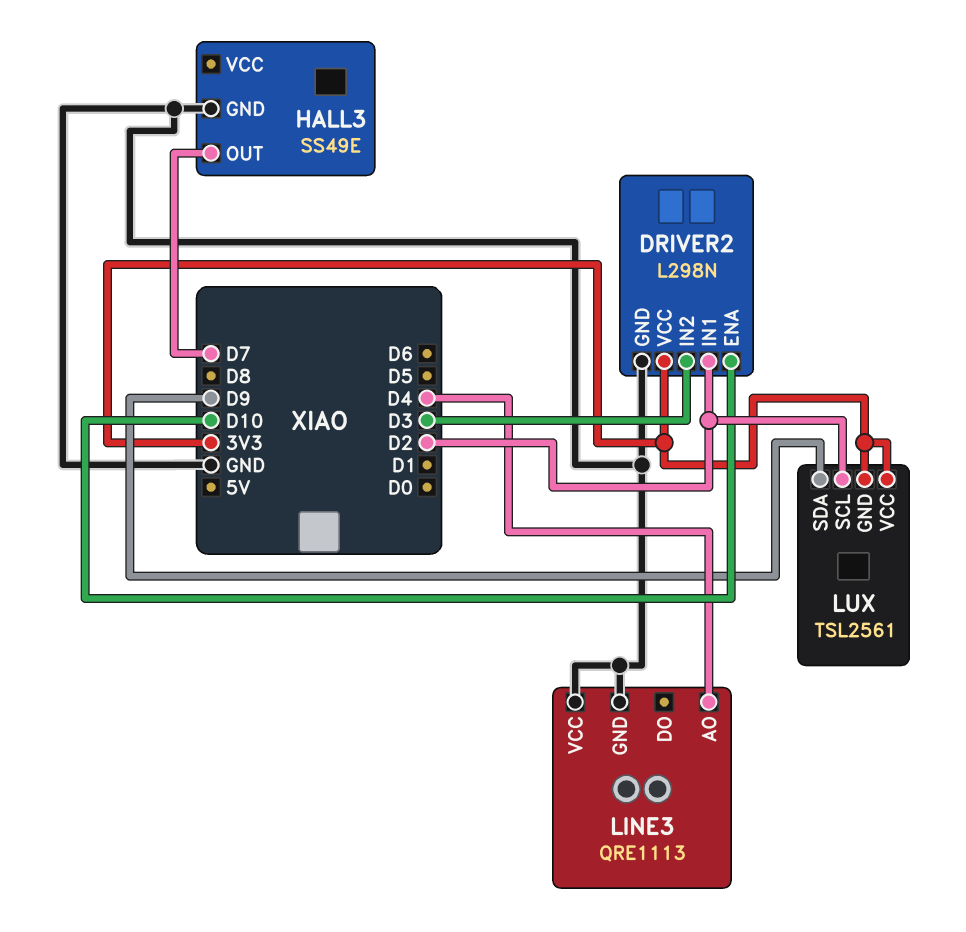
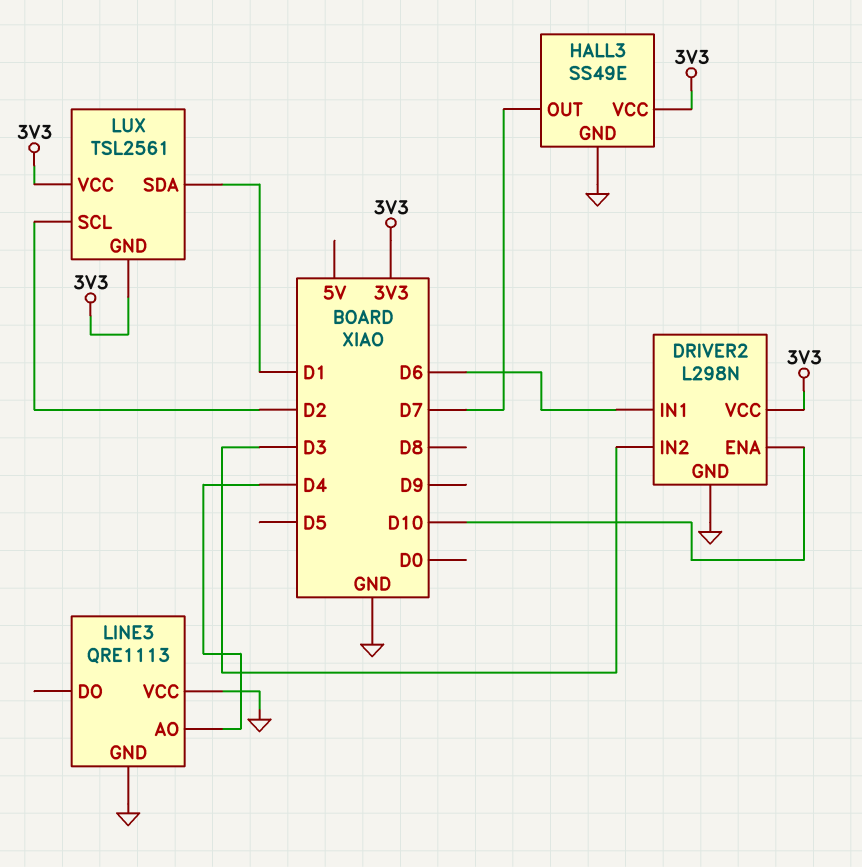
DRIVER2 pin IN1: D2 -> D6
HALL3 pin VCC: none -> 3V3
LUX pin SDA: D9 -> D1

